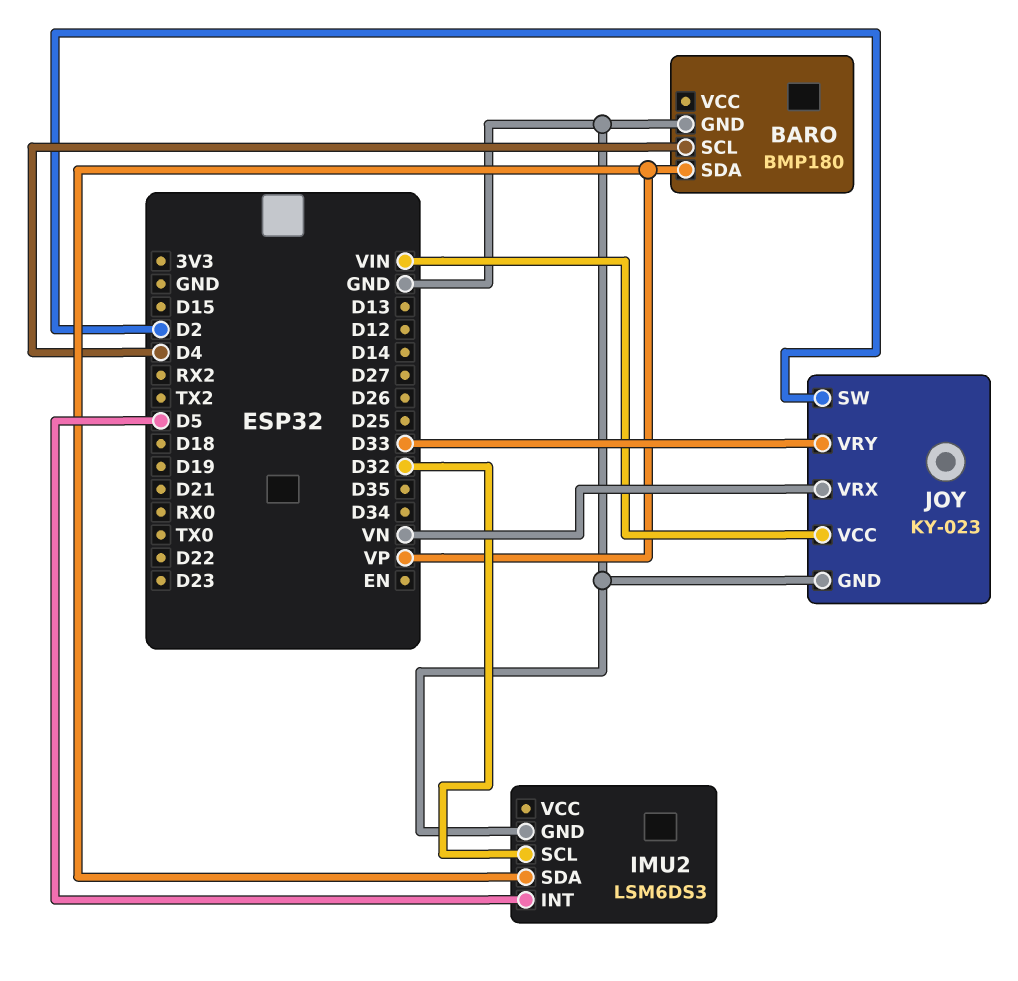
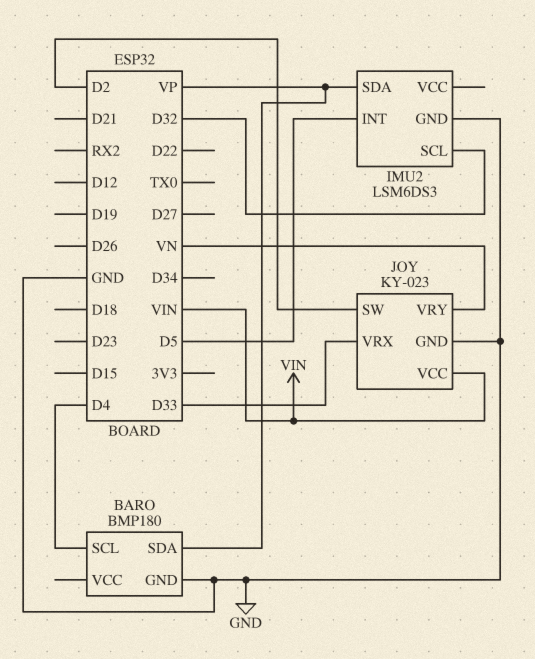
JOY pin VRX: VN -> D33
JOY pin VRY: D33 -> VN

